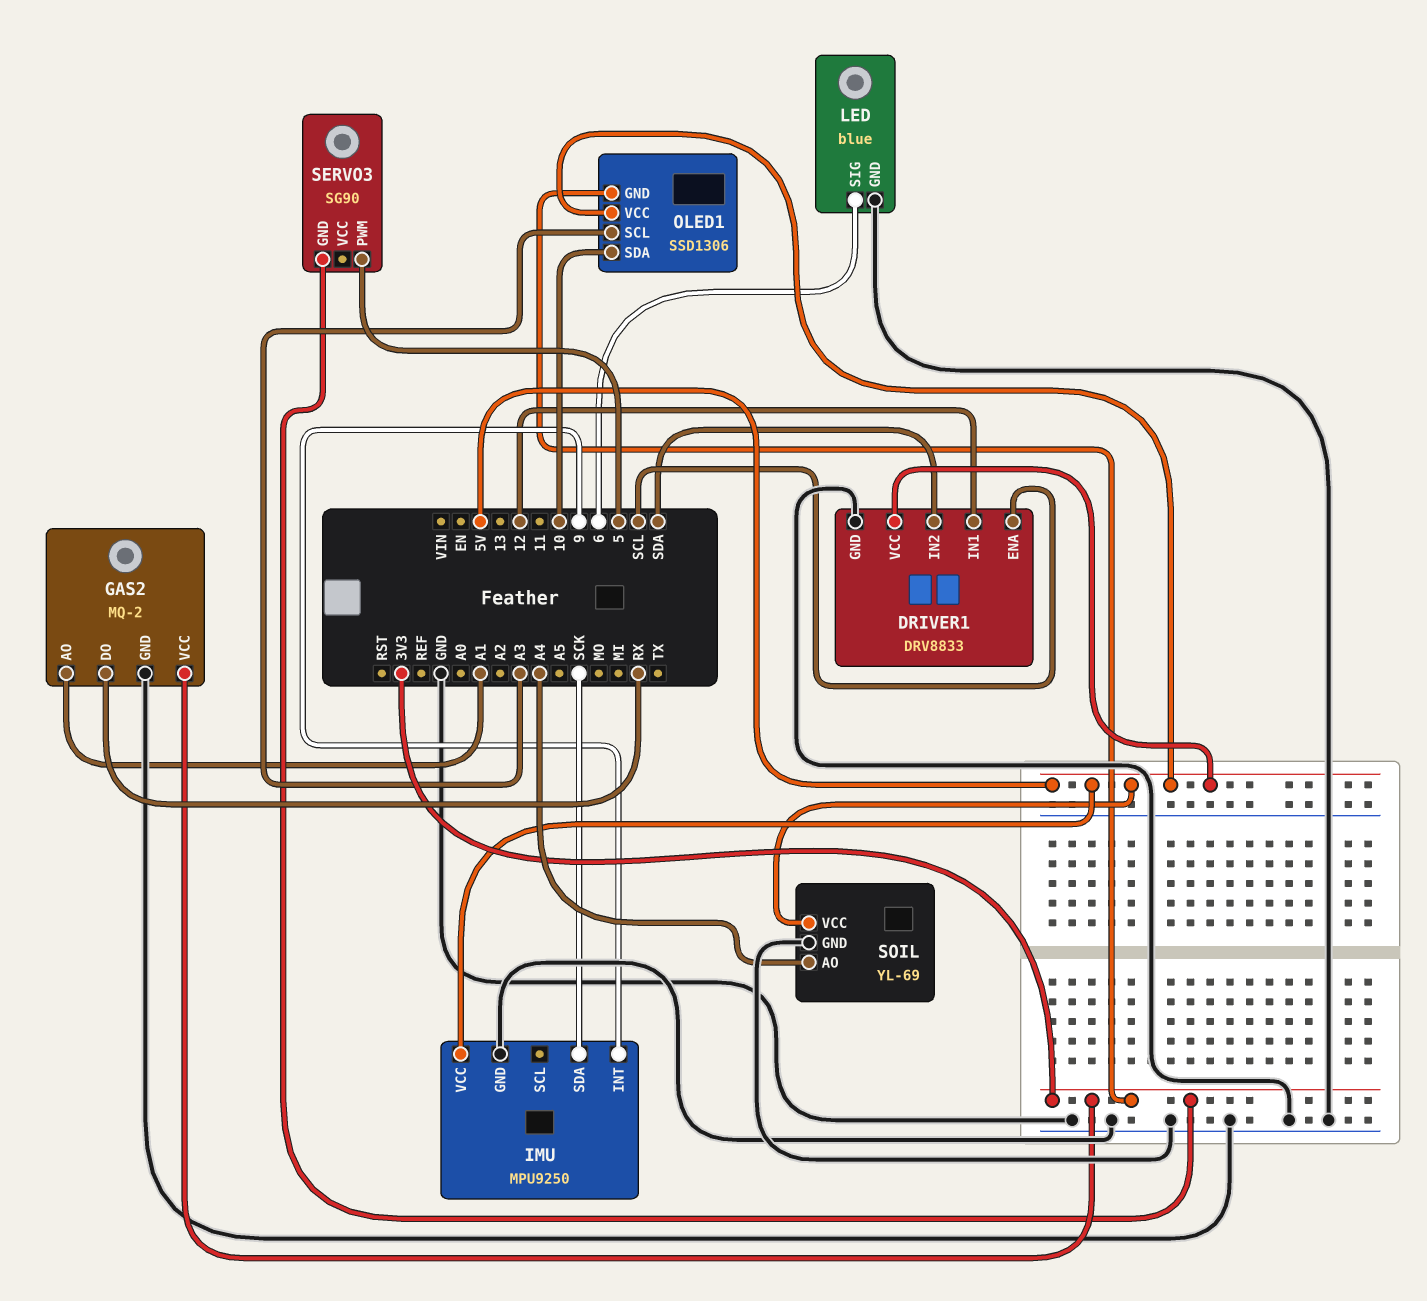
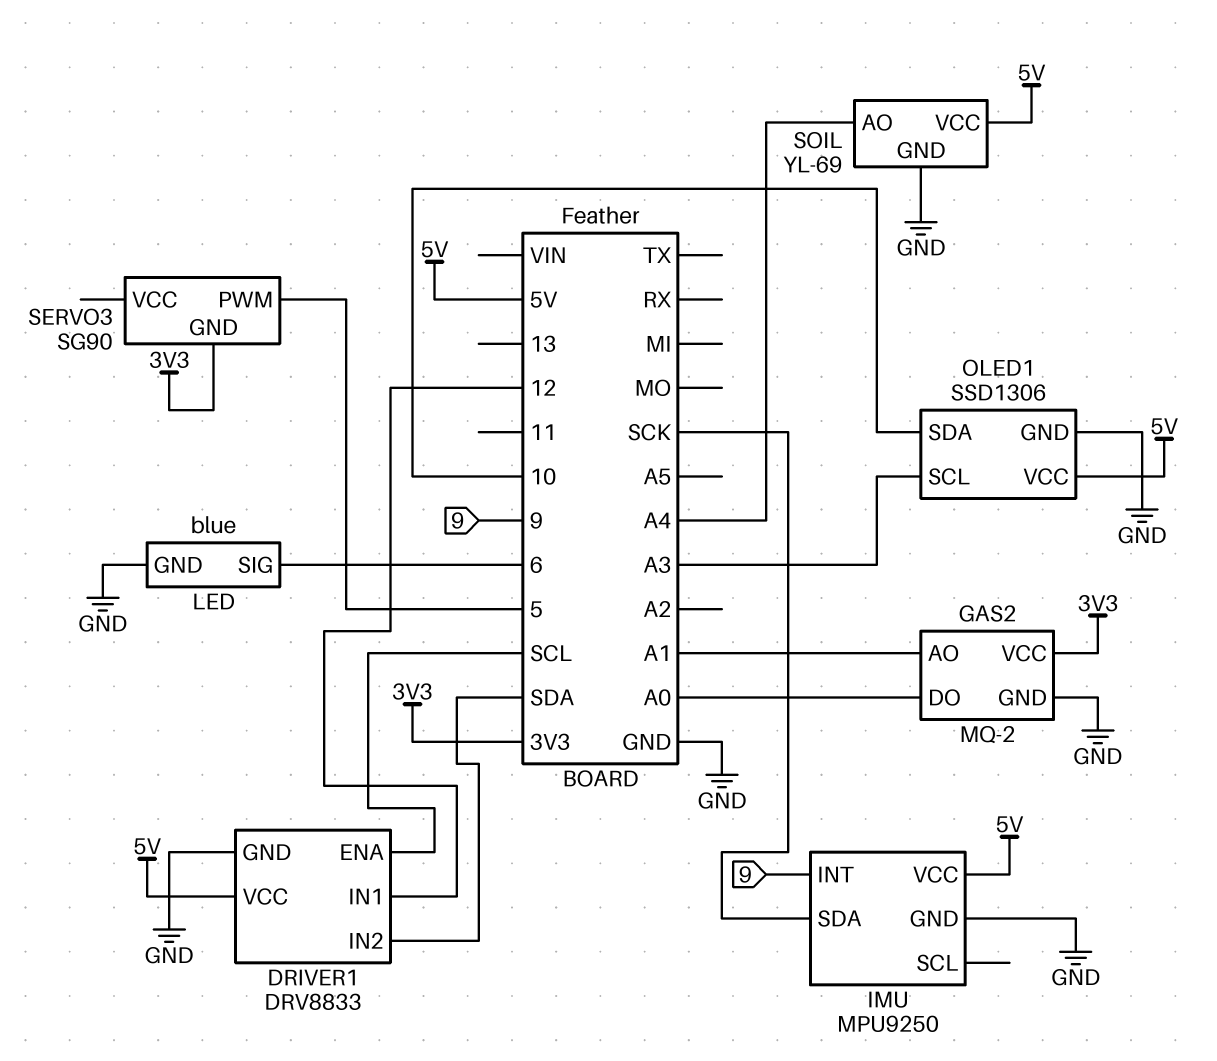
GAS2 pin DO: RX -> A0
OLED1 pin GND: 3V3 -> GND

